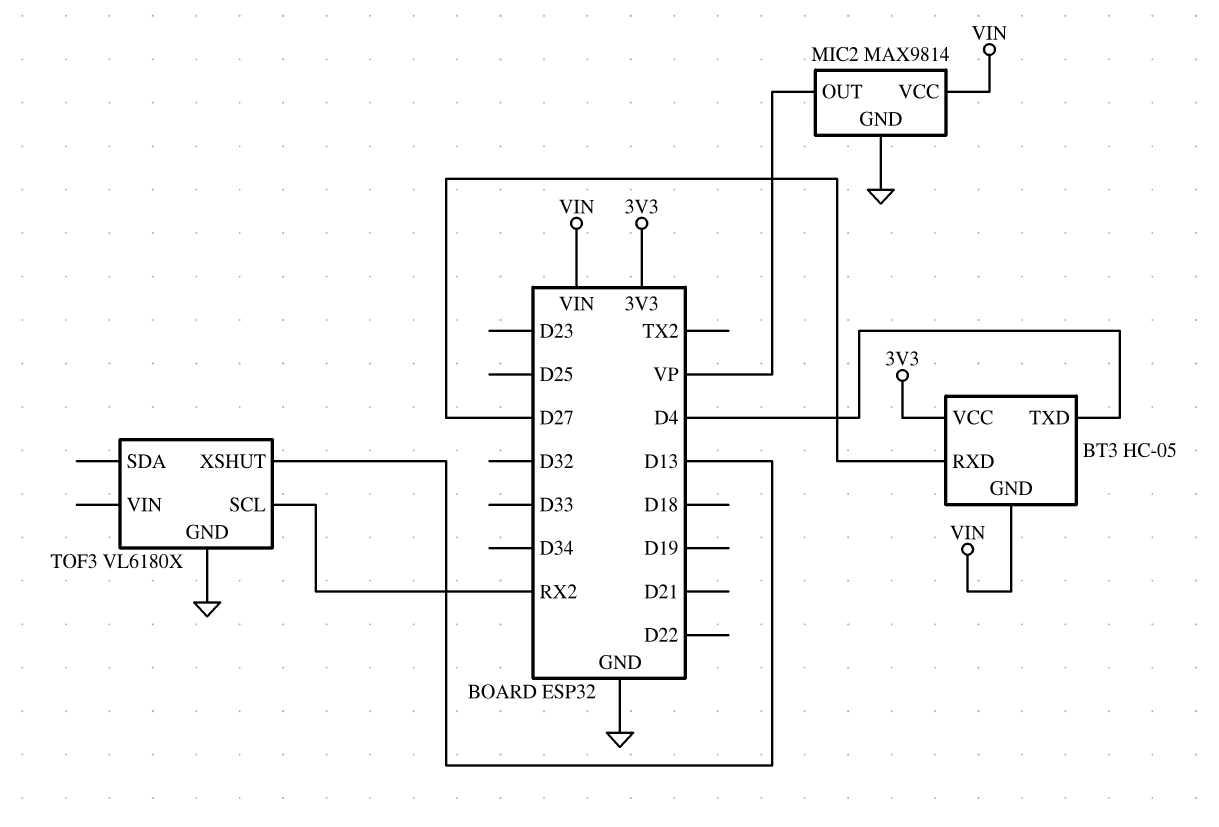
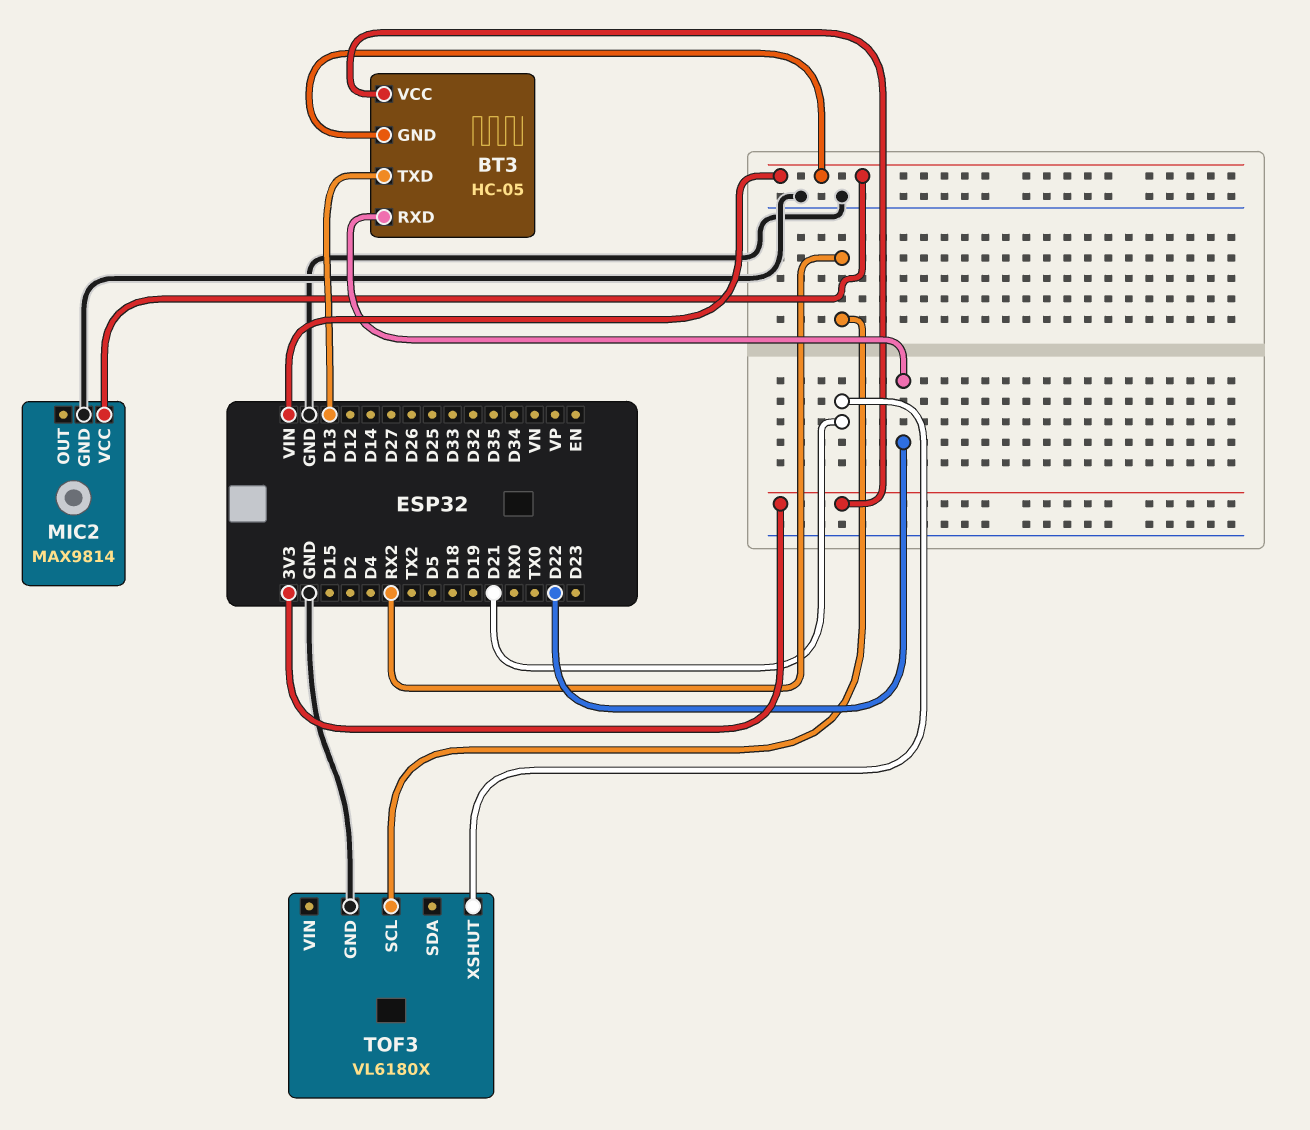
BT3 pin RXD: D27 -> D22
BT3 pin TXD: D4 -> D13
MIC2 pin OUT: VP -> none
TOF3 pin XSHUT: D13 -> D21

